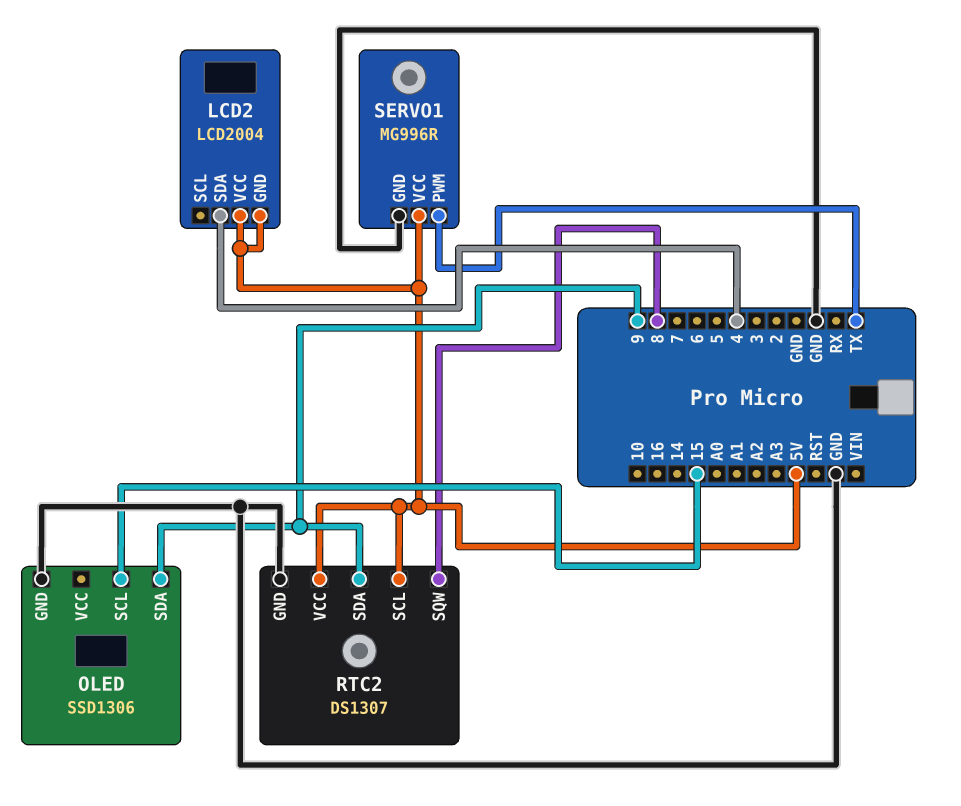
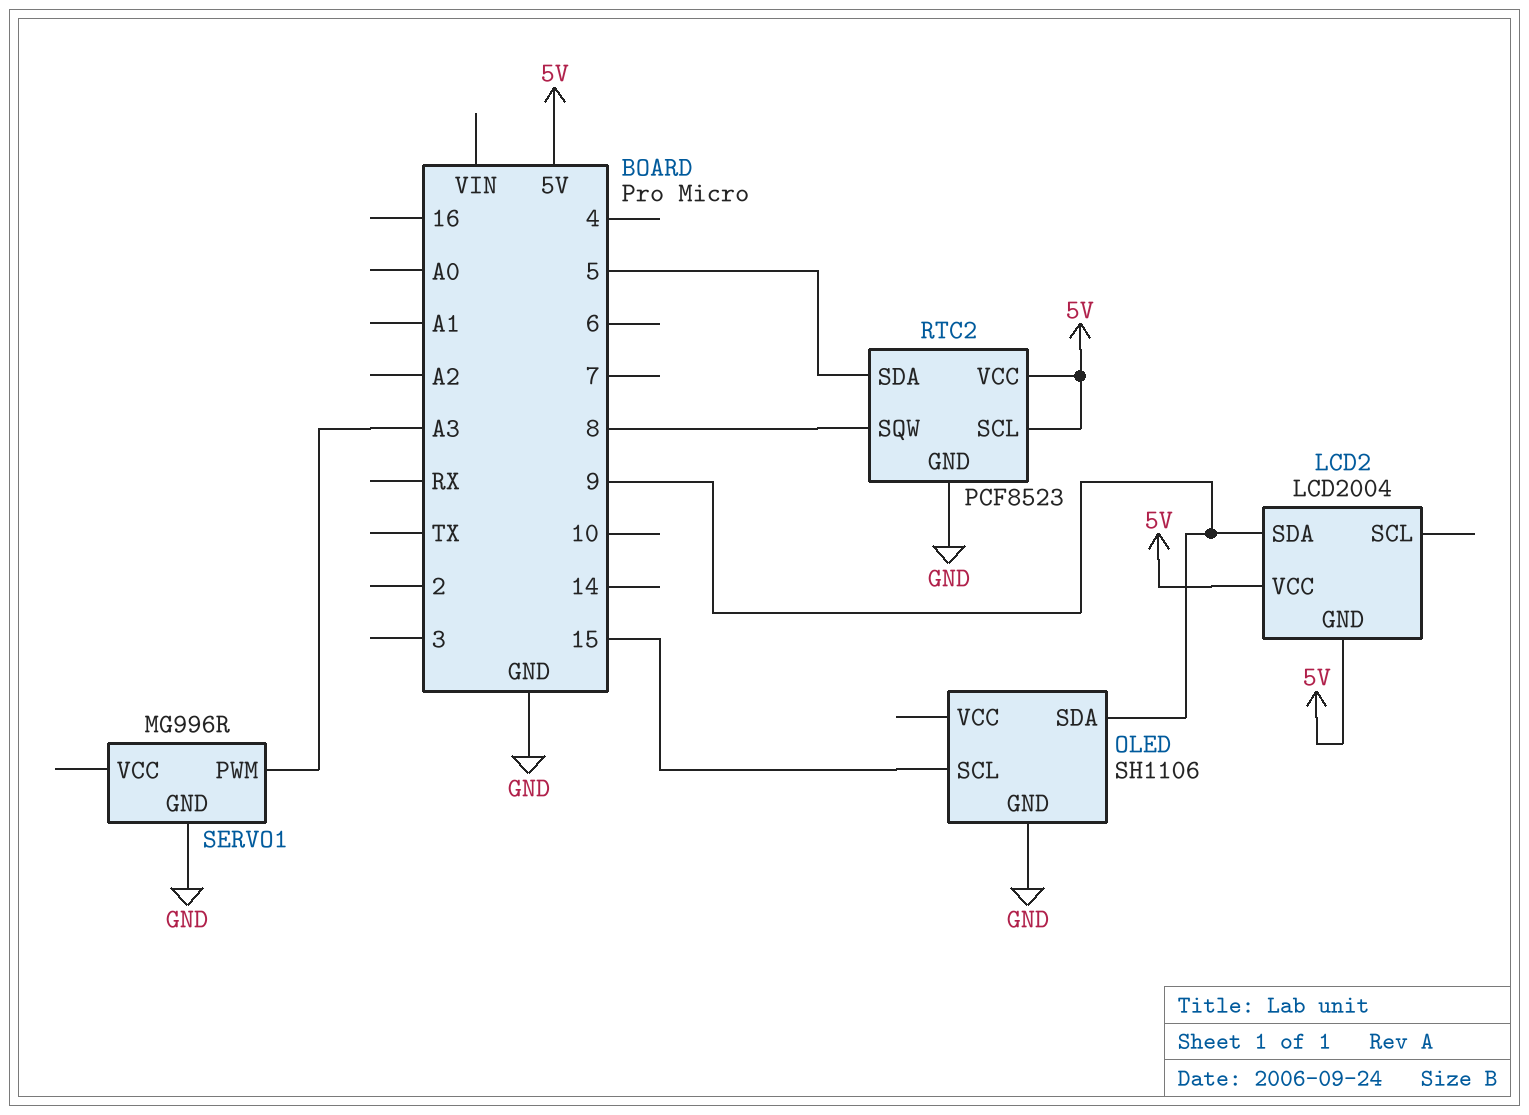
LCD2 pin SDA: 4 -> 9
OLED: SSD1306 -> SH1106
RTC2: DS1307 -> PCF8523
RTC2 pin SDA: 9 -> 5
SERVO1 pin PWM: TX -> A3
SERVO1 pin VCC: 5V -> none

